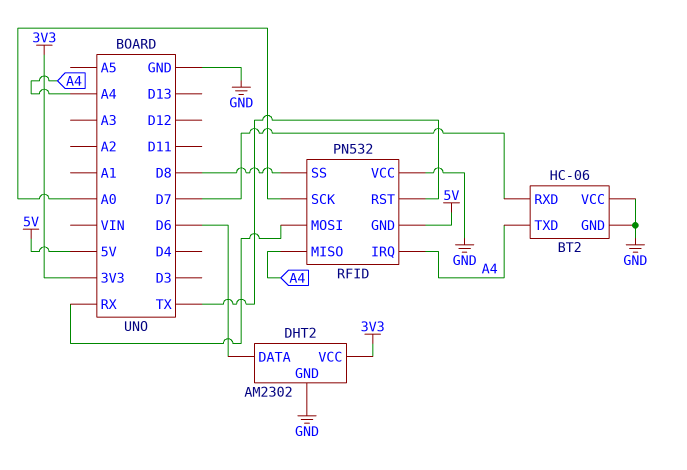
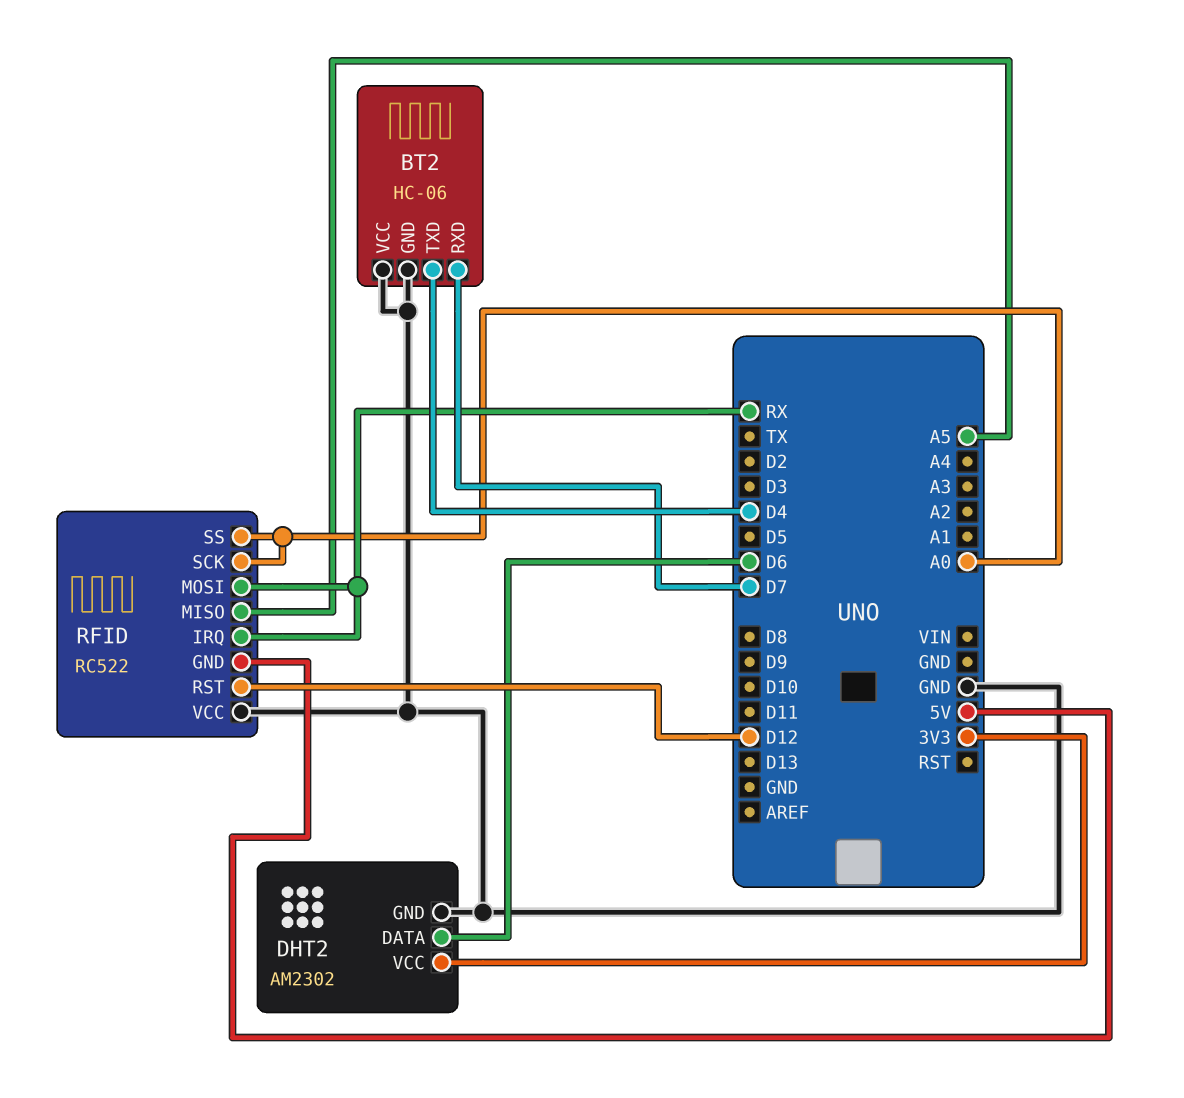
BT2 pin TXD: A4 -> D4
RFID: PN532 -> RC522
RFID pin IRQ: A4 -> RX
RFID pin MISO: A4 -> A5
RFID pin RST: TX -> D12
RFID pin SS: D8 -> A0

